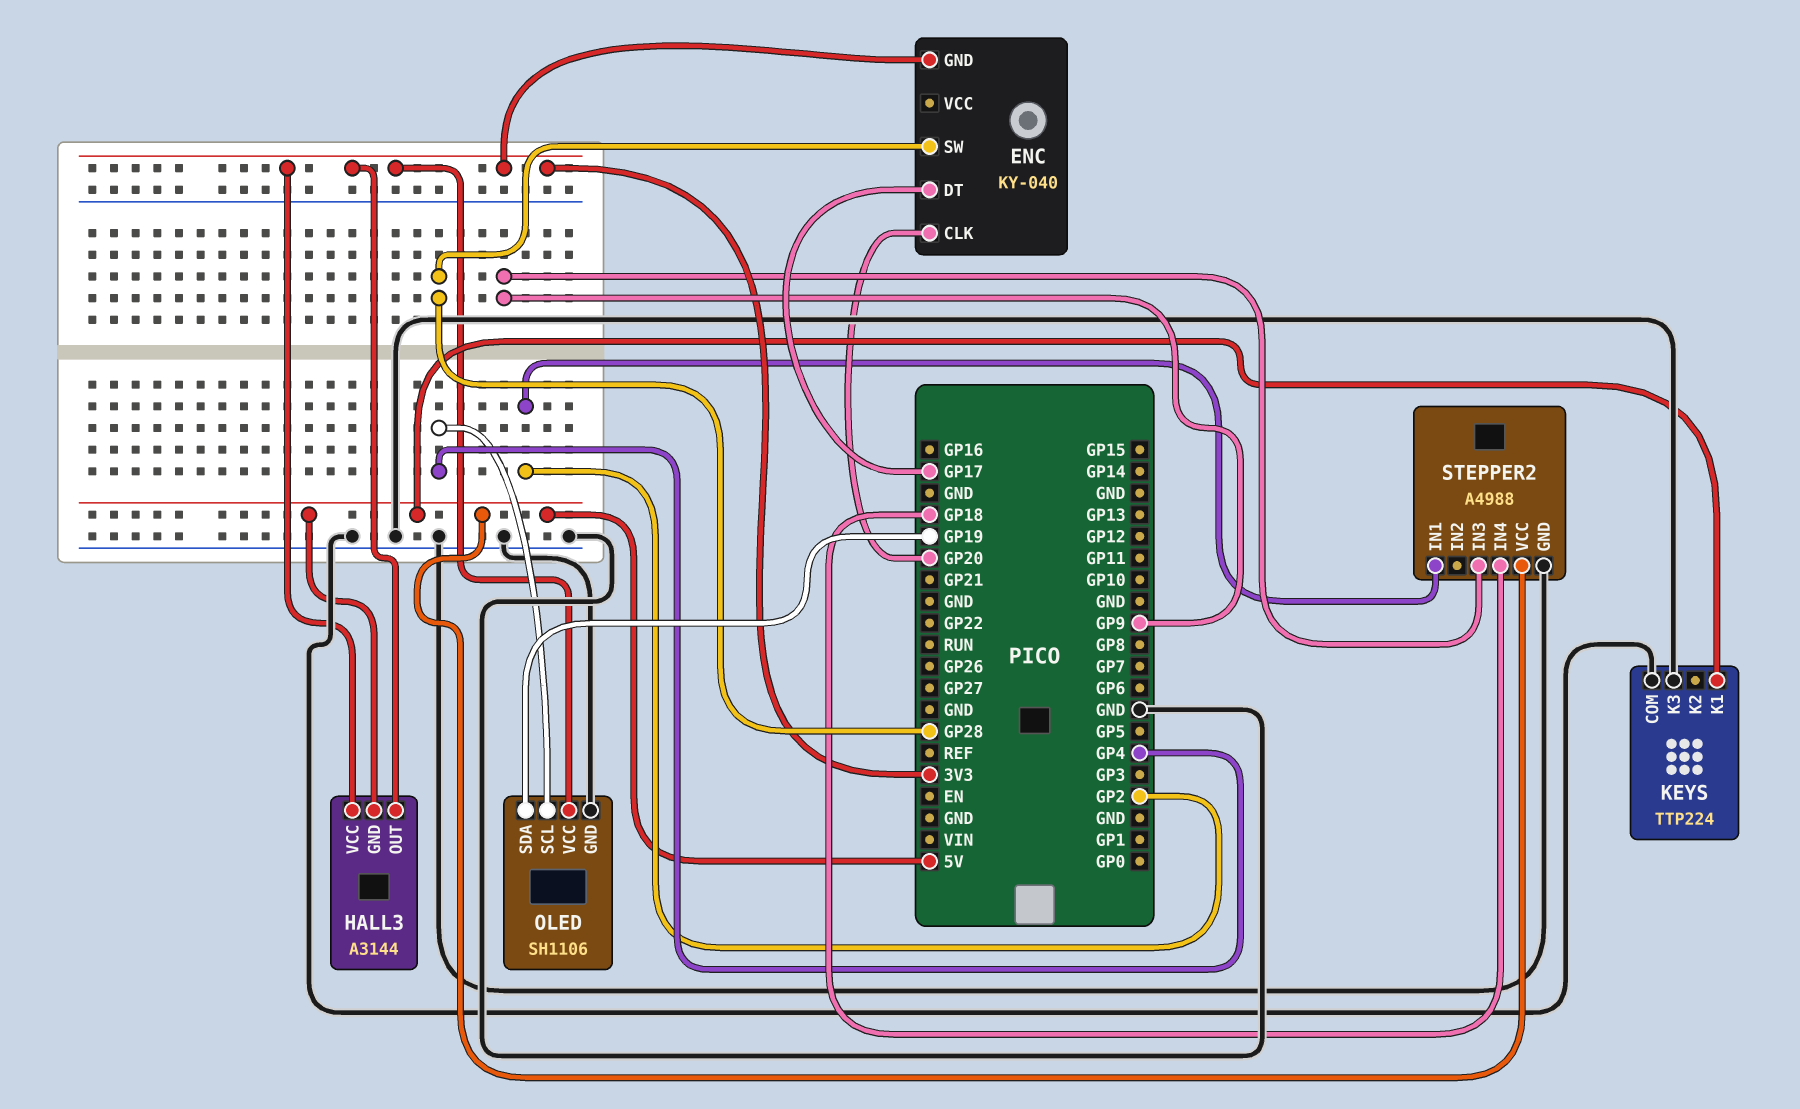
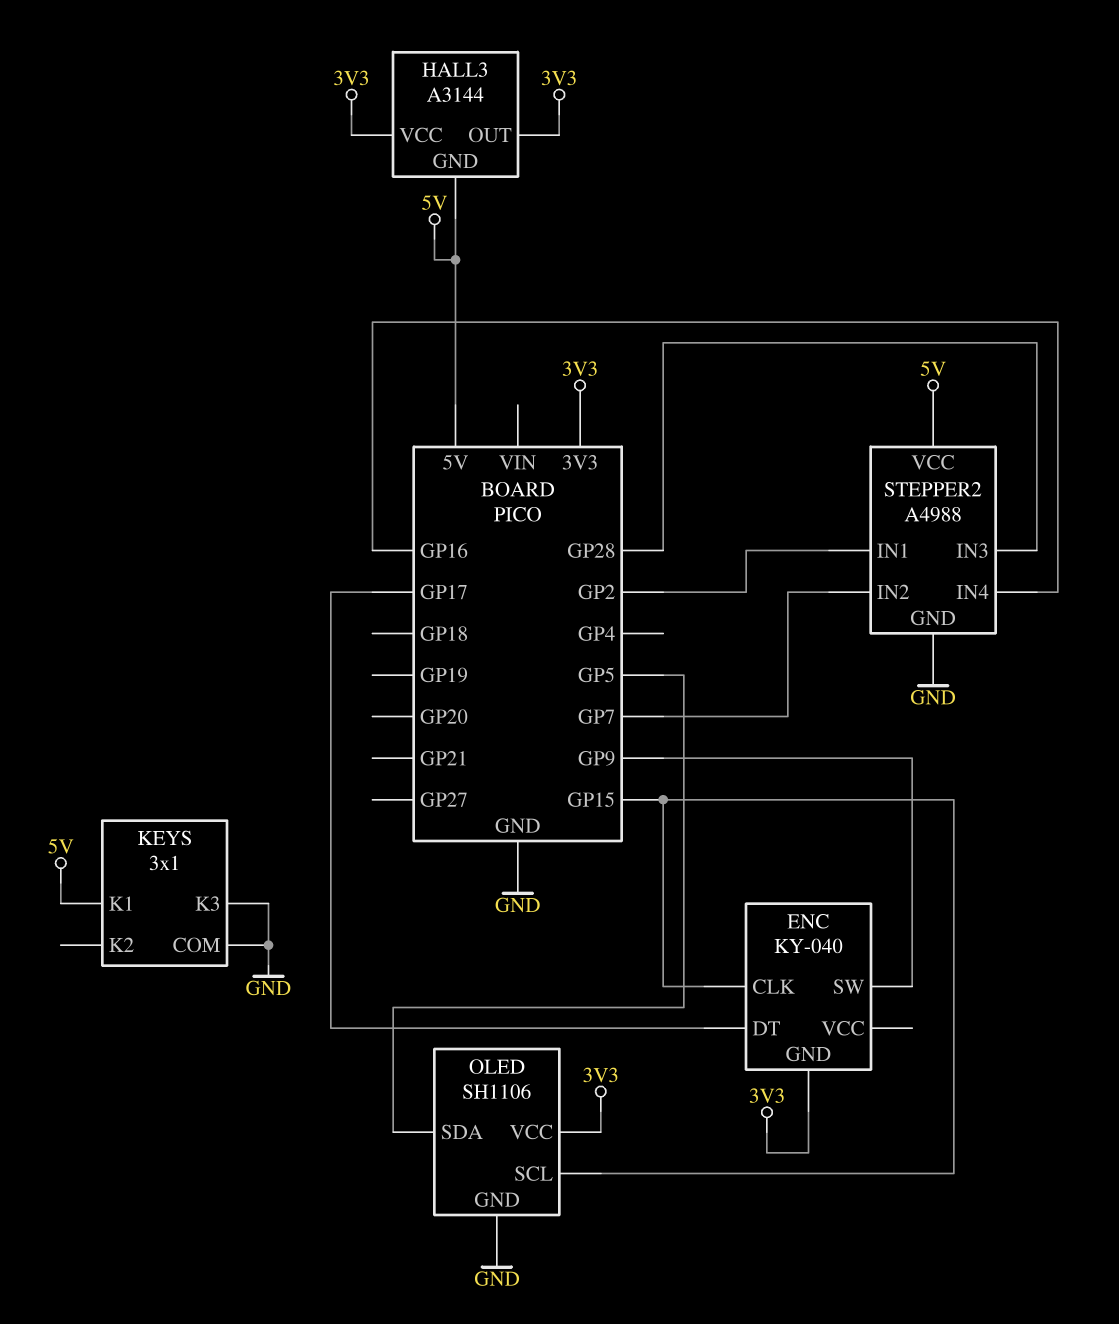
ENC pin CLK: GP20 -> GP15
ENC pin SW: GP28 -> GP9
KEYS: TTP224 -> 3x1
OLED pin SCL: GP4 -> GP15
OLED pin SDA: GP19 -> GP5
STEPPER2 pin IN2: none -> GP7
STEPPER2 pin IN3: GP9 -> GP28
STEPPER2 pin IN4: GP18 -> GP16

